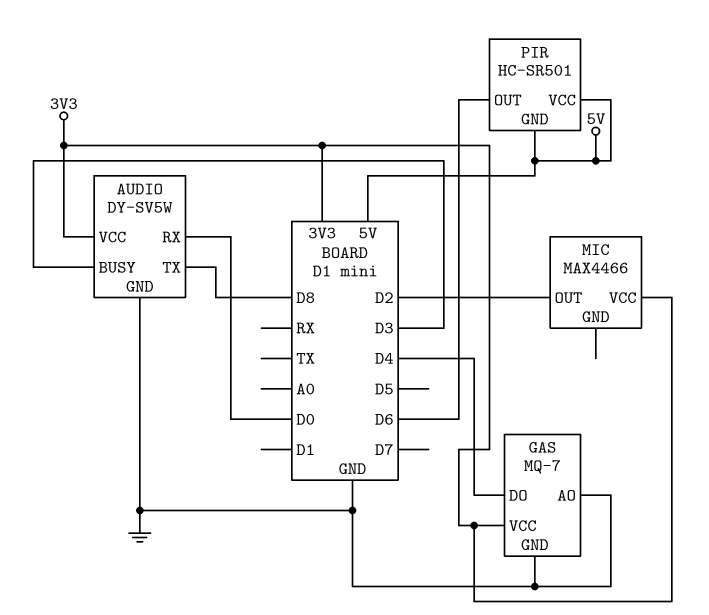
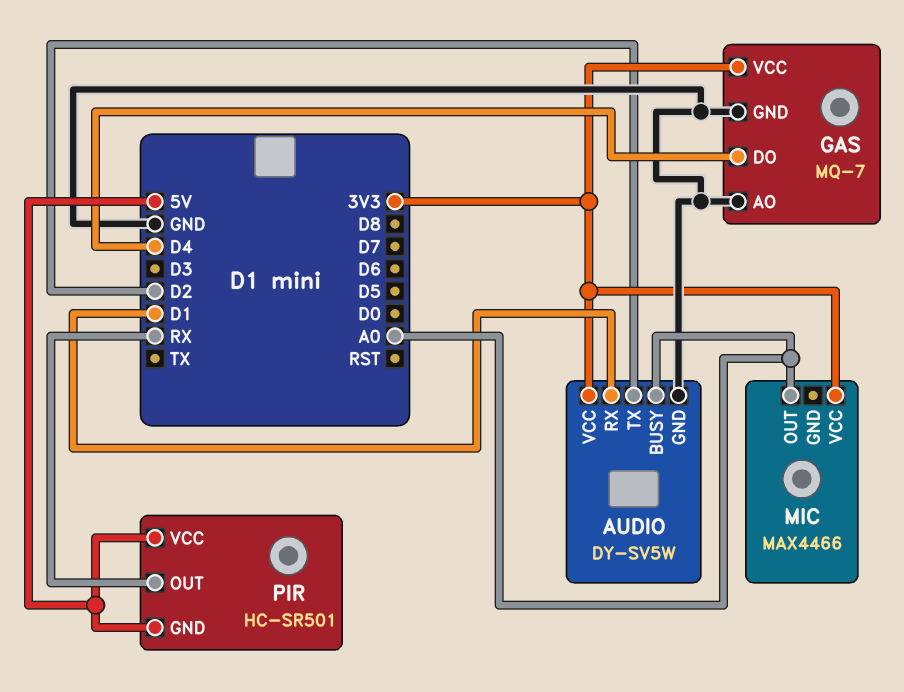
AUDIO pin BUSY: D3 -> A0
AUDIO pin RX: D0 -> D1
AUDIO pin TX: D8 -> D2
MIC pin OUT: D2 -> A0
PIR pin OUT: D6 -> RX

